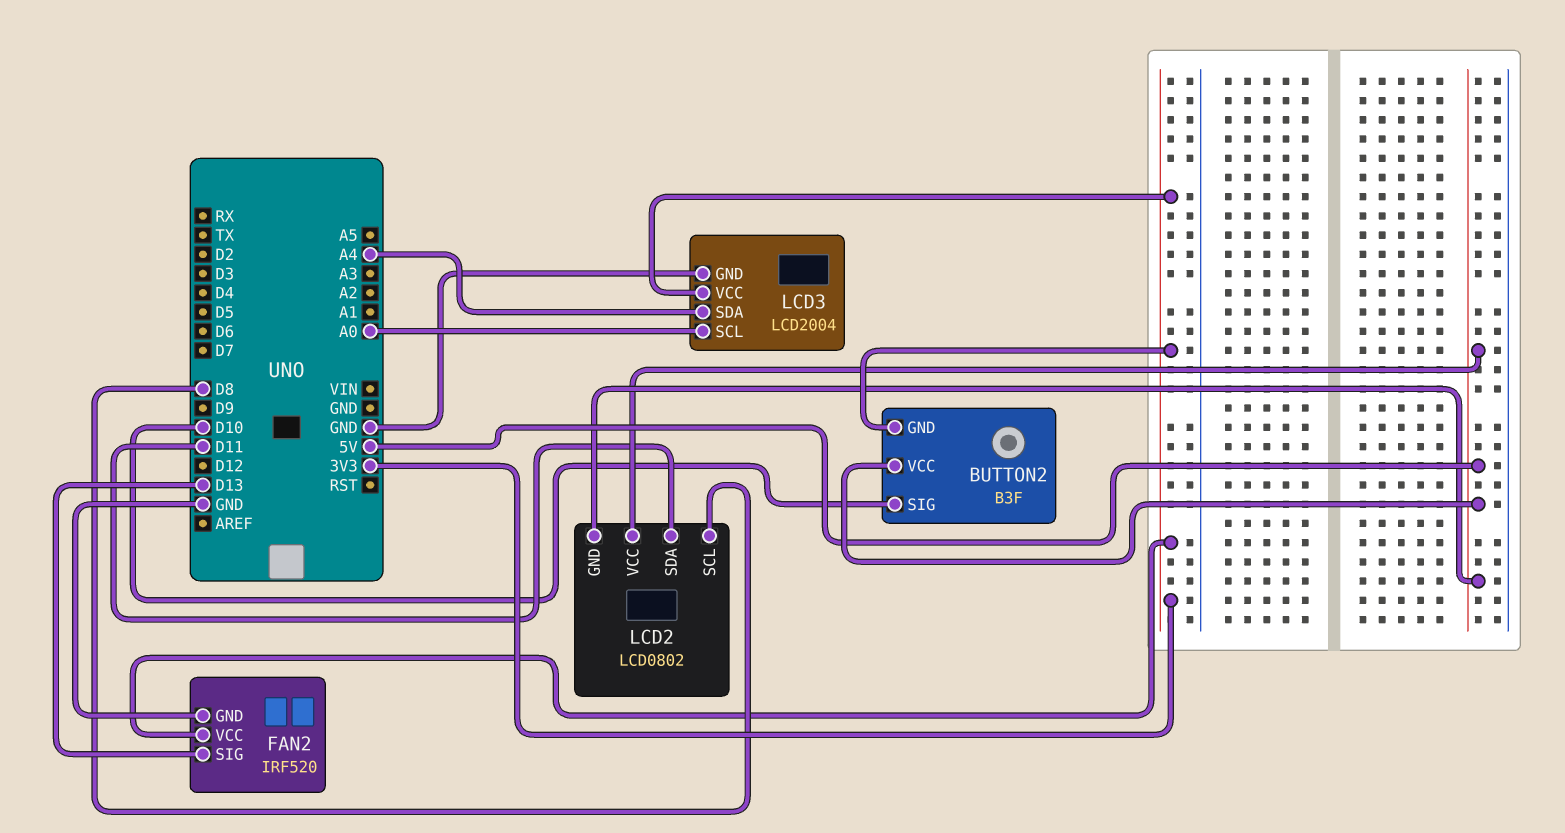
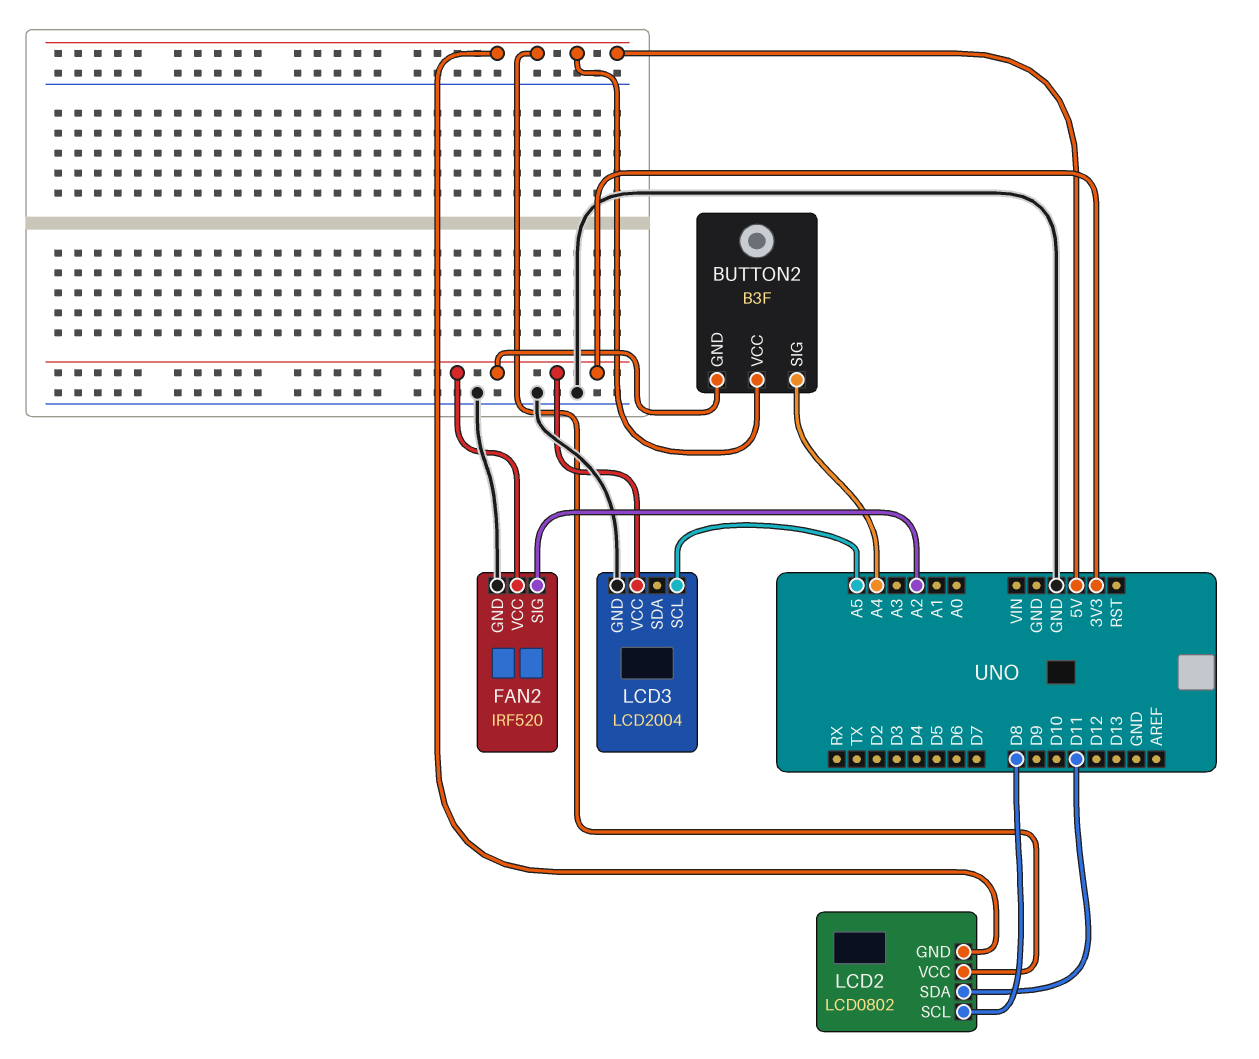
BUTTON2 pin SIG: D10 -> A4
FAN2 pin SIG: D13 -> A2
LCD3 pin SCL: A0 -> A5
LCD3 pin SDA: A4 -> none

